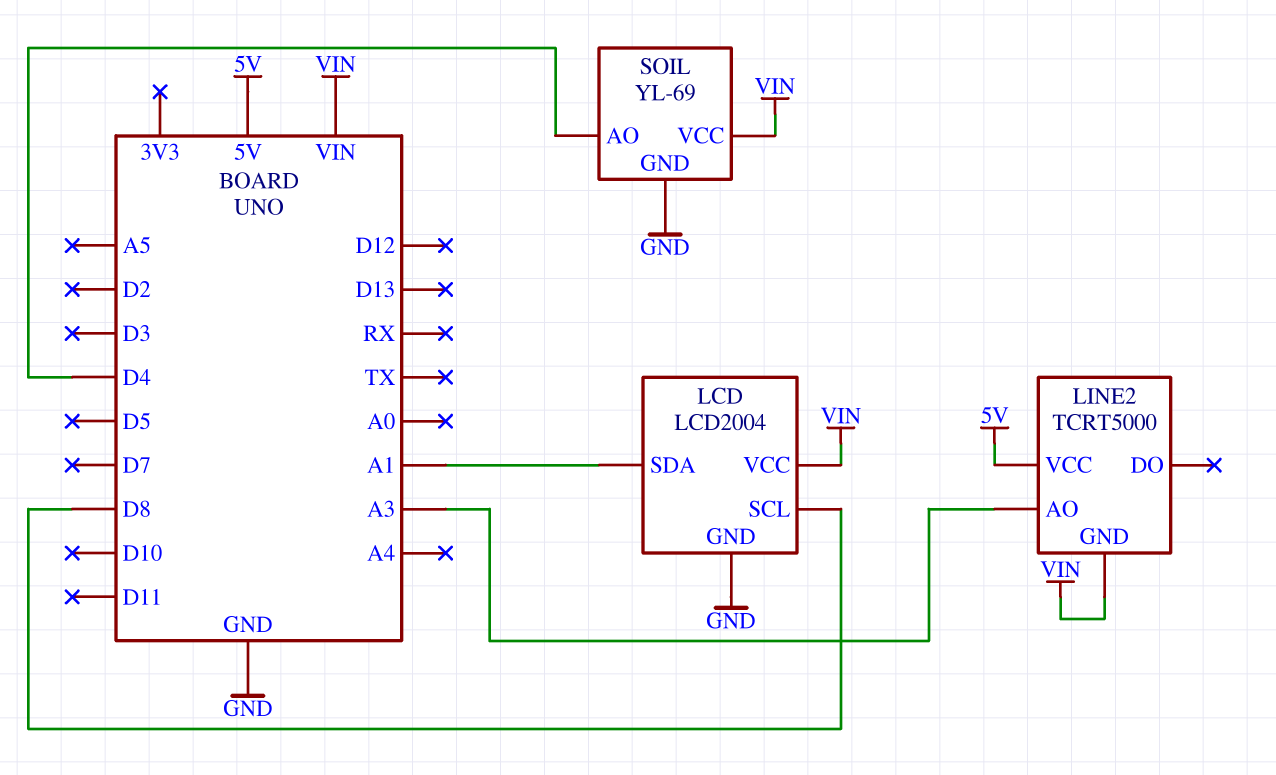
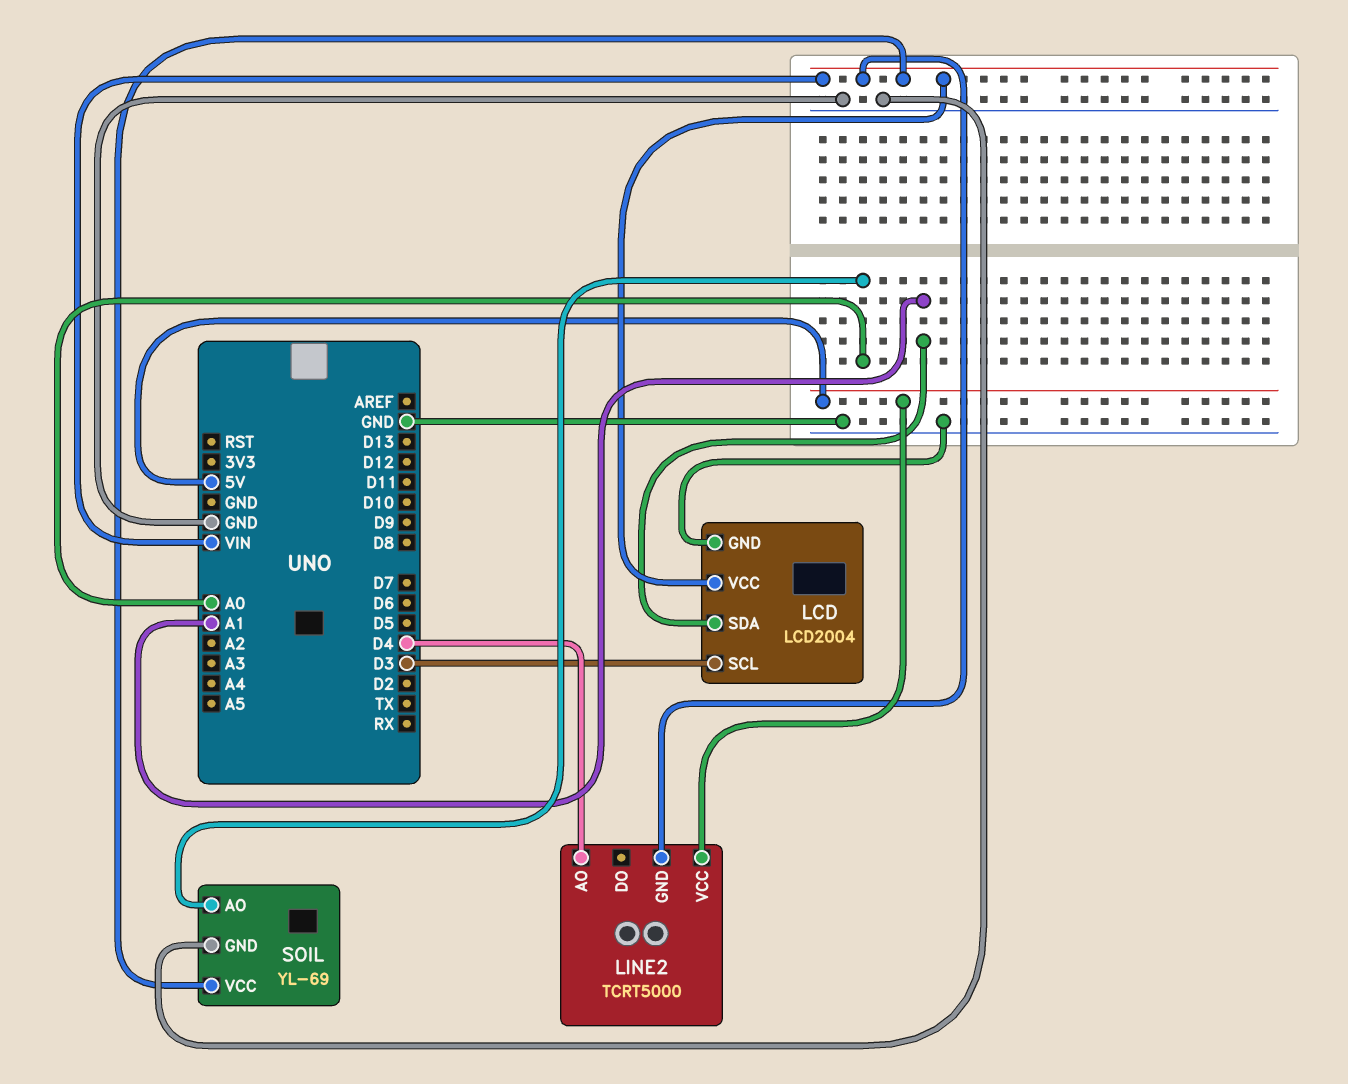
LCD pin SCL: D8 -> D3
LINE2 pin AO: A3 -> D4
SOIL pin AO: D4 -> A0

